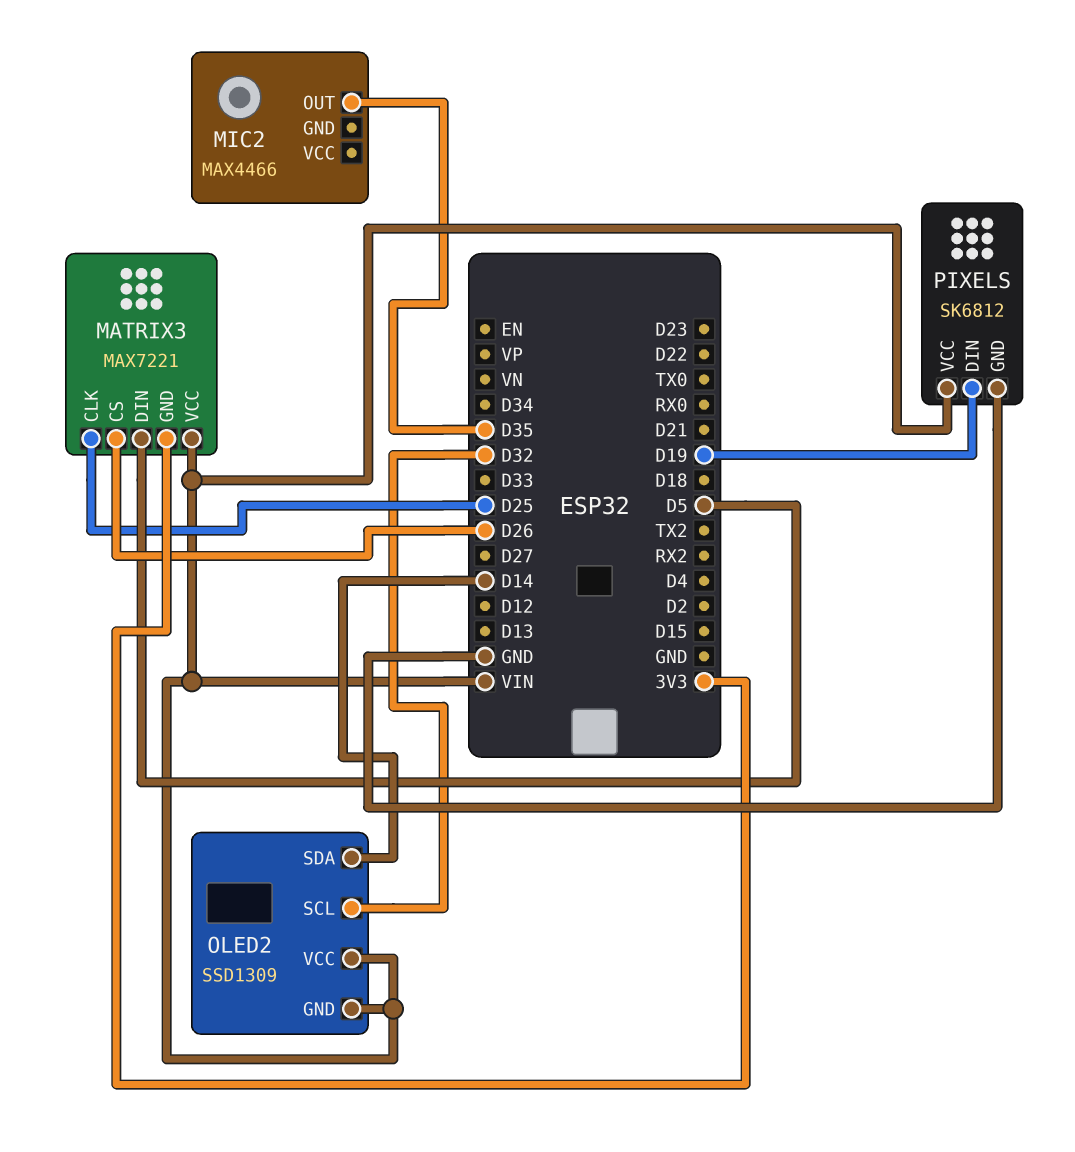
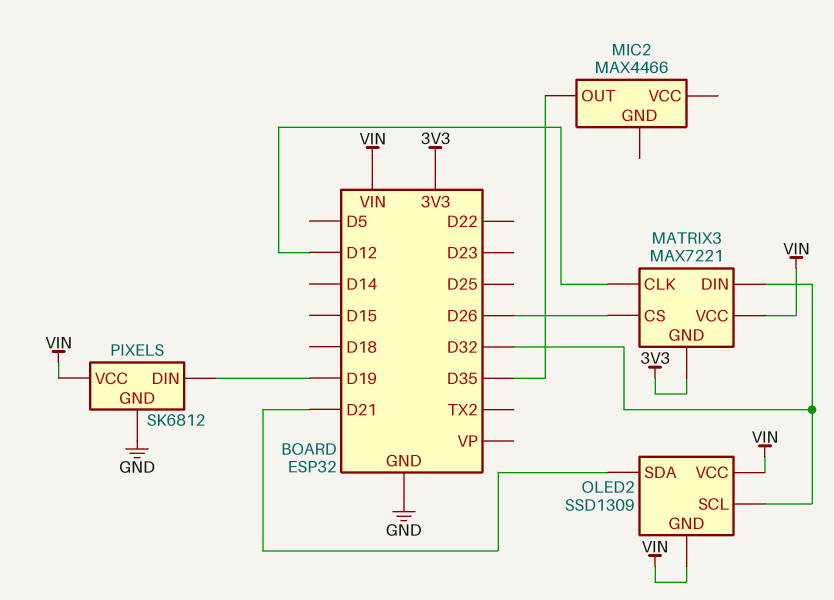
MATRIX3 pin CLK: D25 -> D12
MATRIX3 pin DIN: D5 -> D32
OLED2 pin SDA: D14 -> D21

